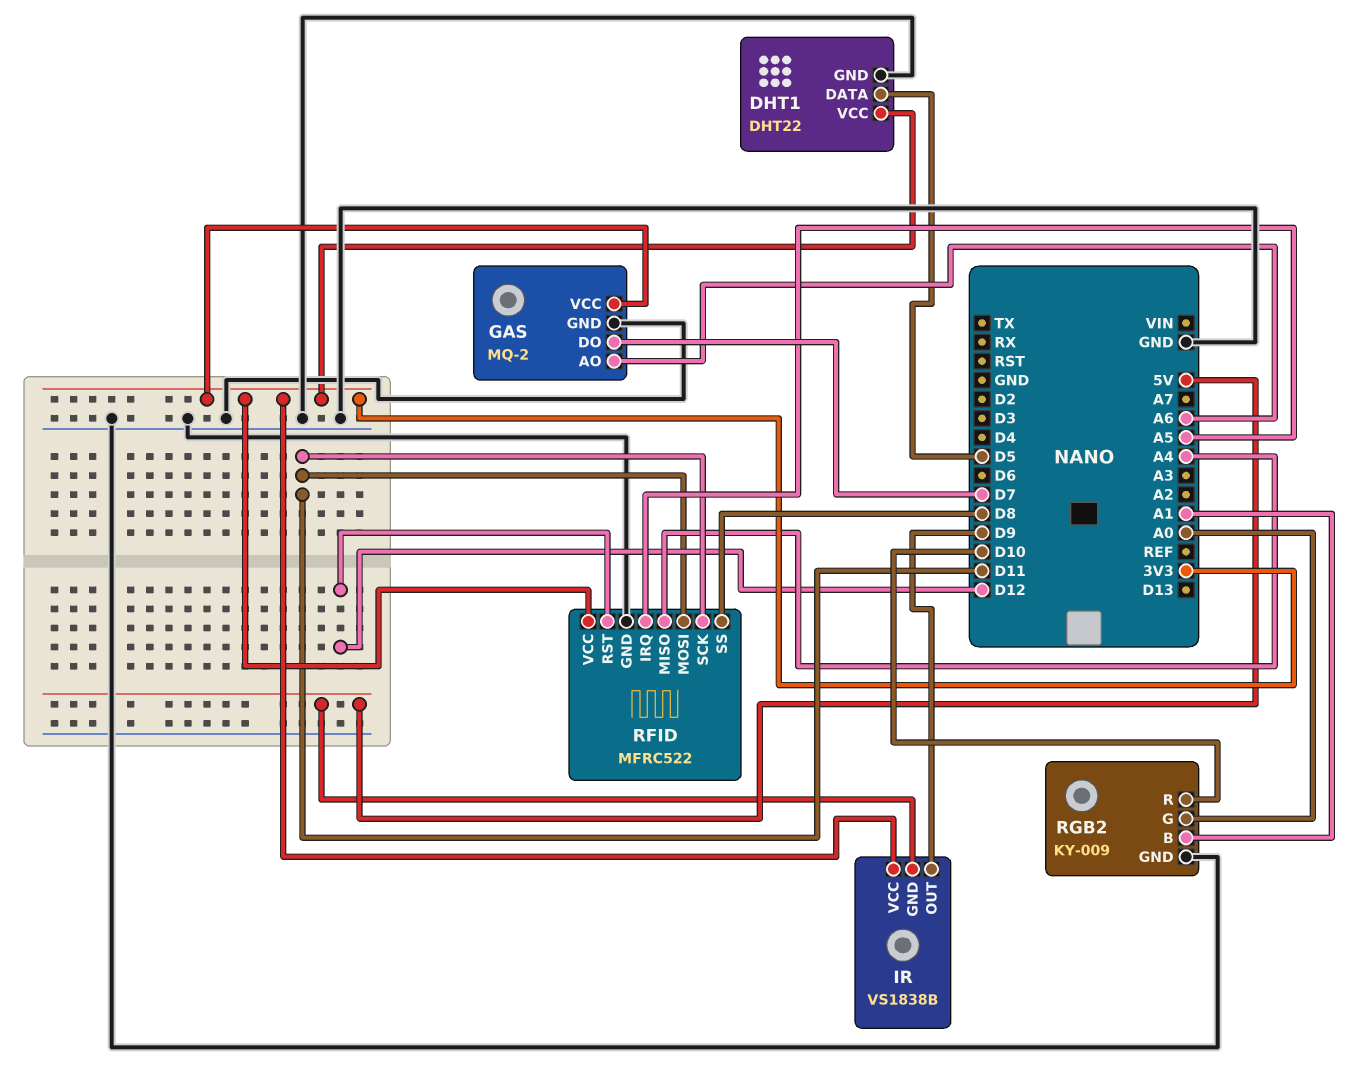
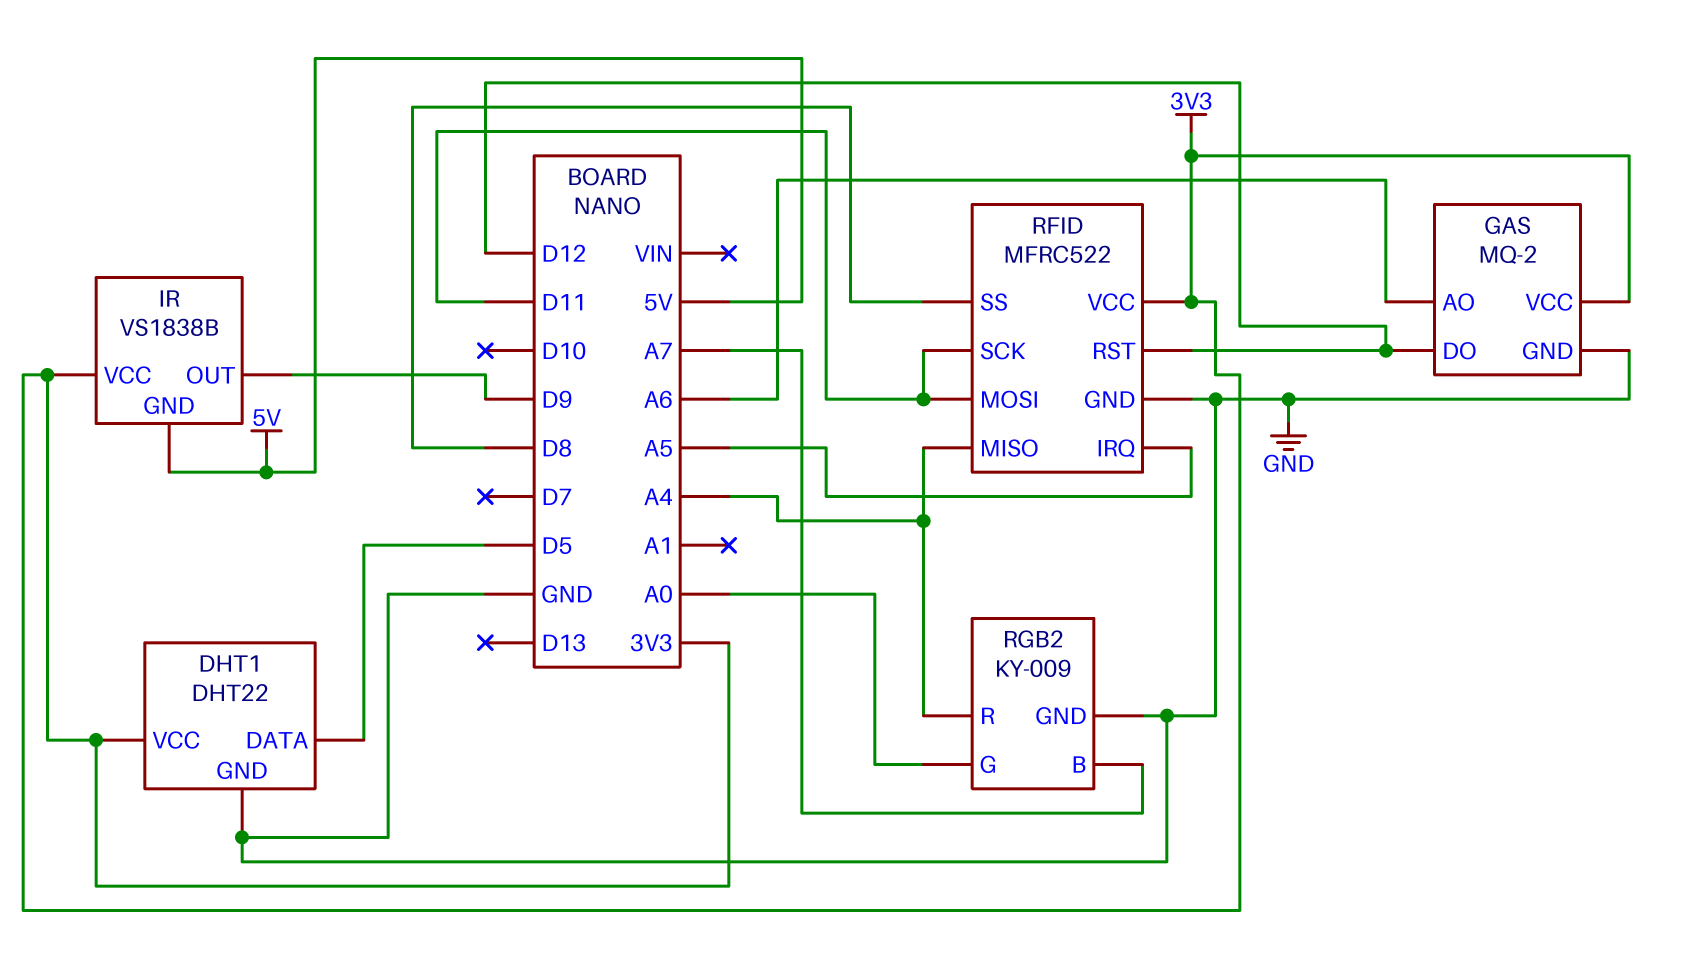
GAS pin DO: D7 -> D12
RGB2 pin B: A1 -> A7
RGB2 pin R: D10 -> A4

